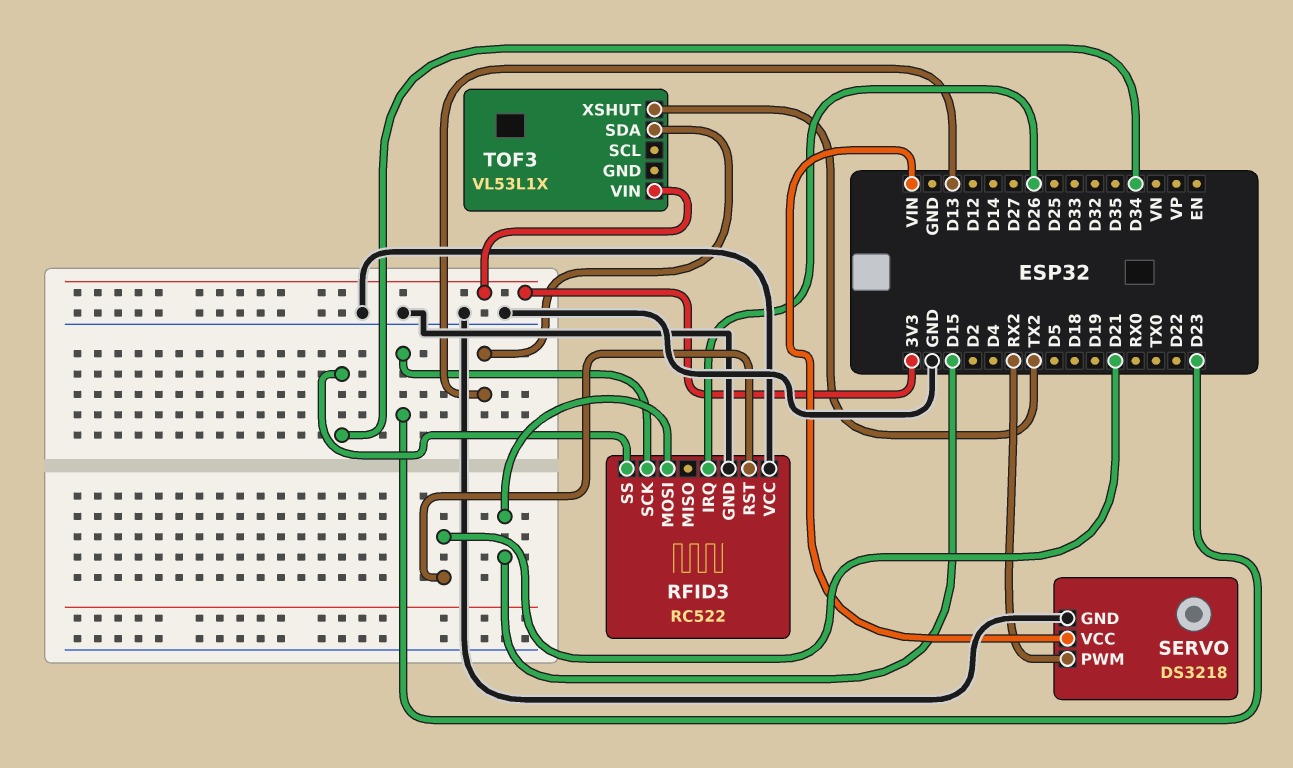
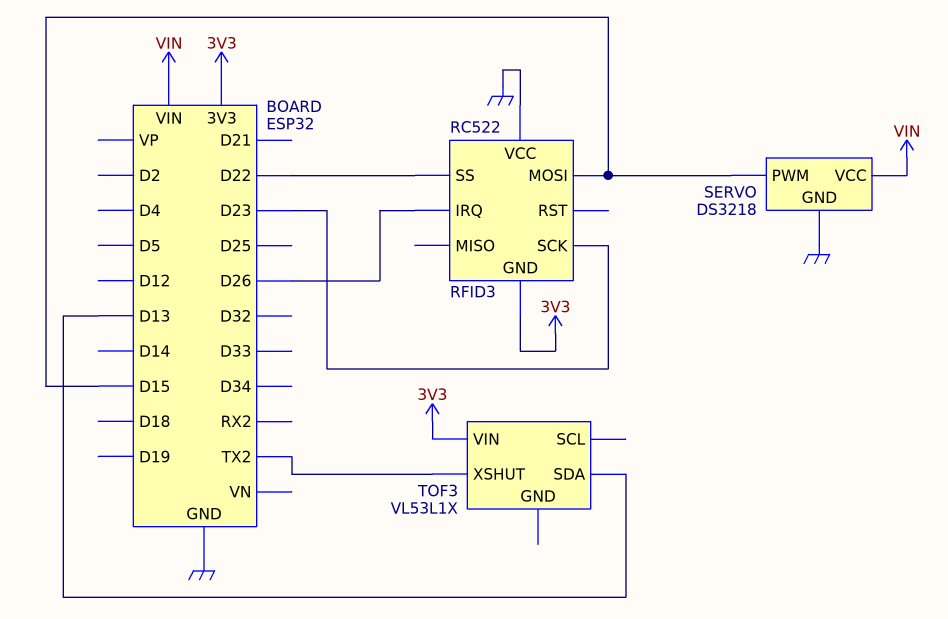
RFID3 pin GND: GND -> 3V3
RFID3 pin RST: D21 -> none
RFID3 pin SS: D34 -> D22
SERVO pin PWM: RX2 -> D15

